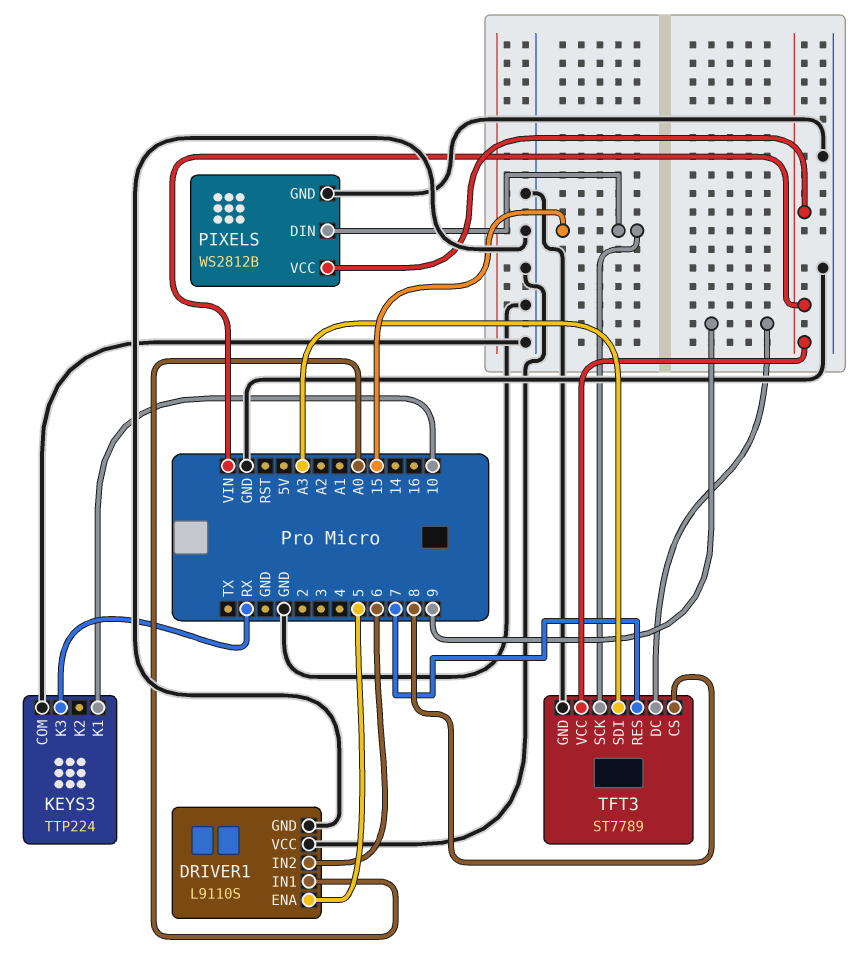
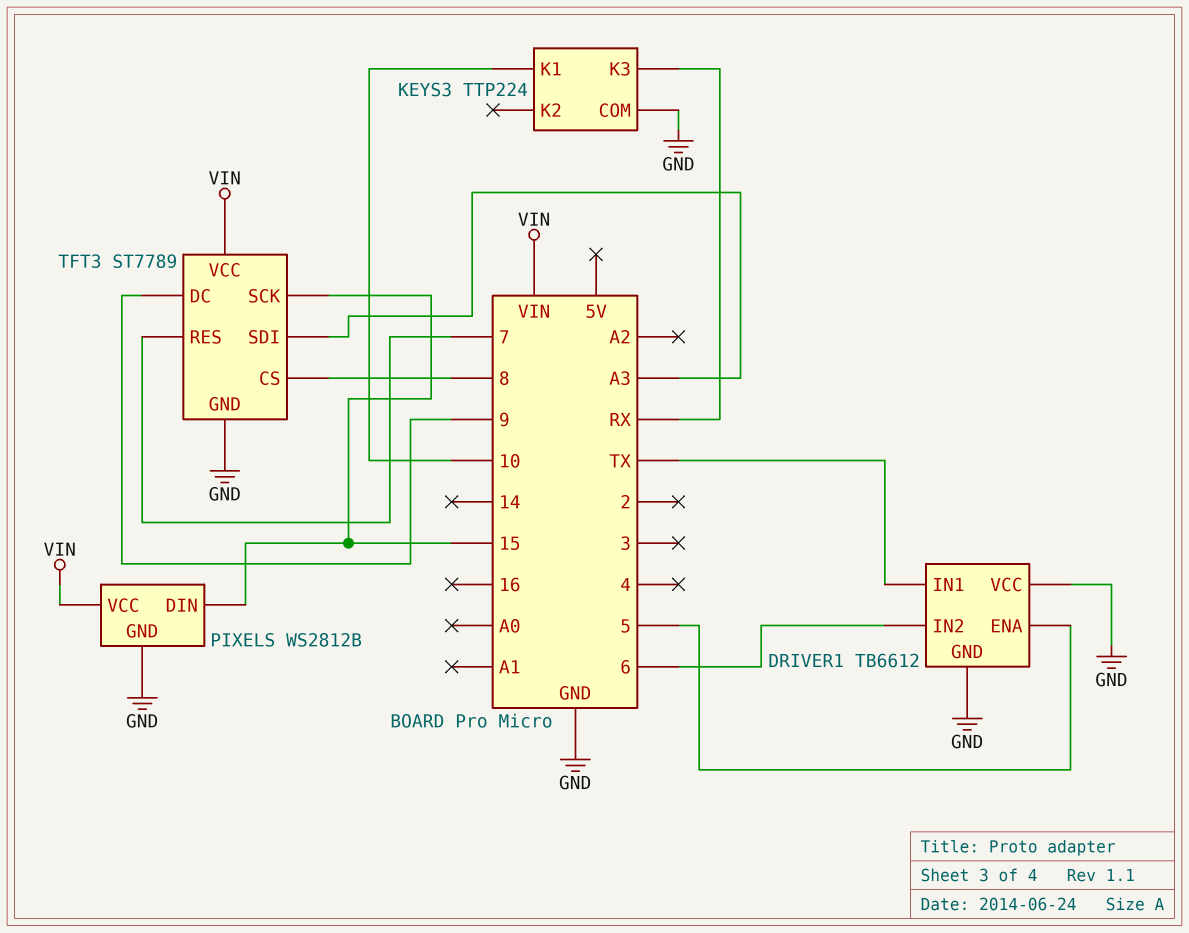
DRIVER1: L9110S -> TB6612
DRIVER1 pin IN1: A0 -> TX

